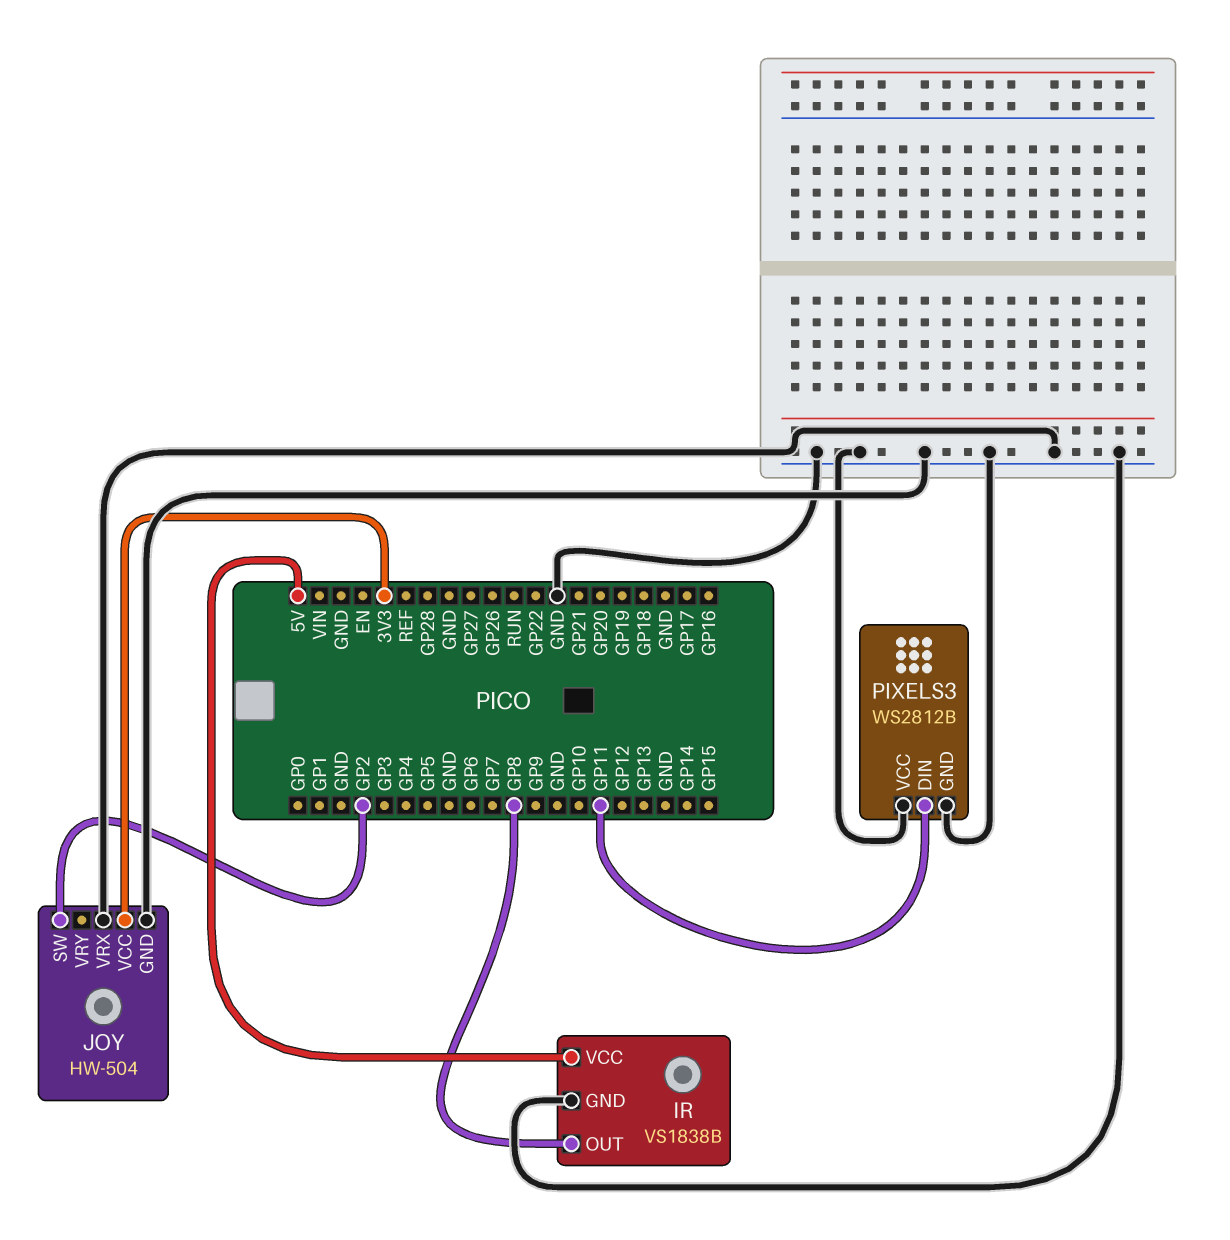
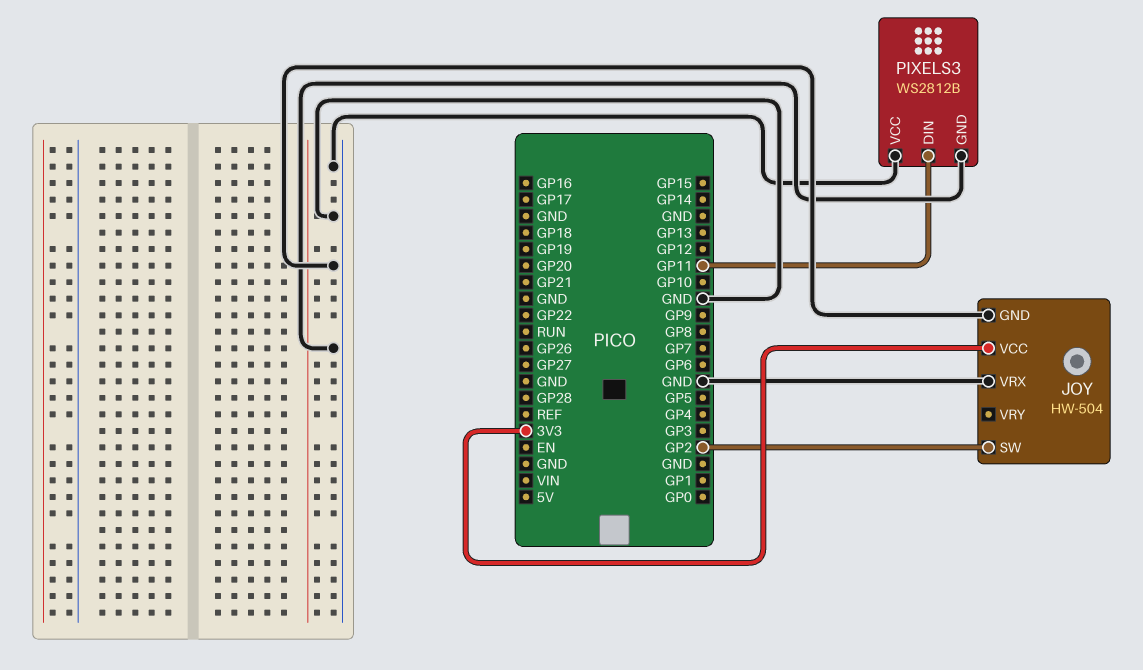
IR: VS1838B -> none
IR pin GND: GND -> none
IR pin OUT: GP8 -> none
IR pin VCC: 5V -> none

